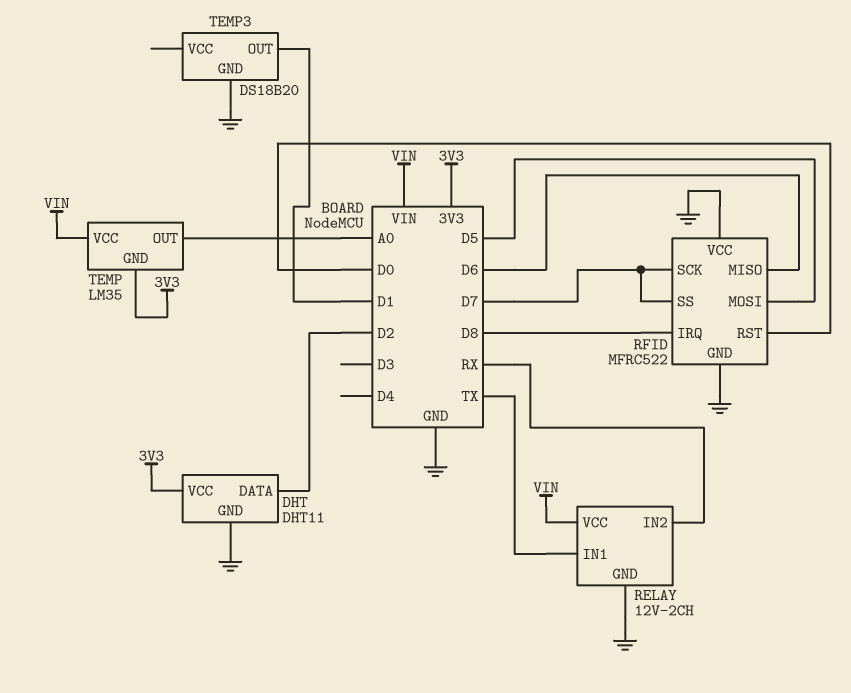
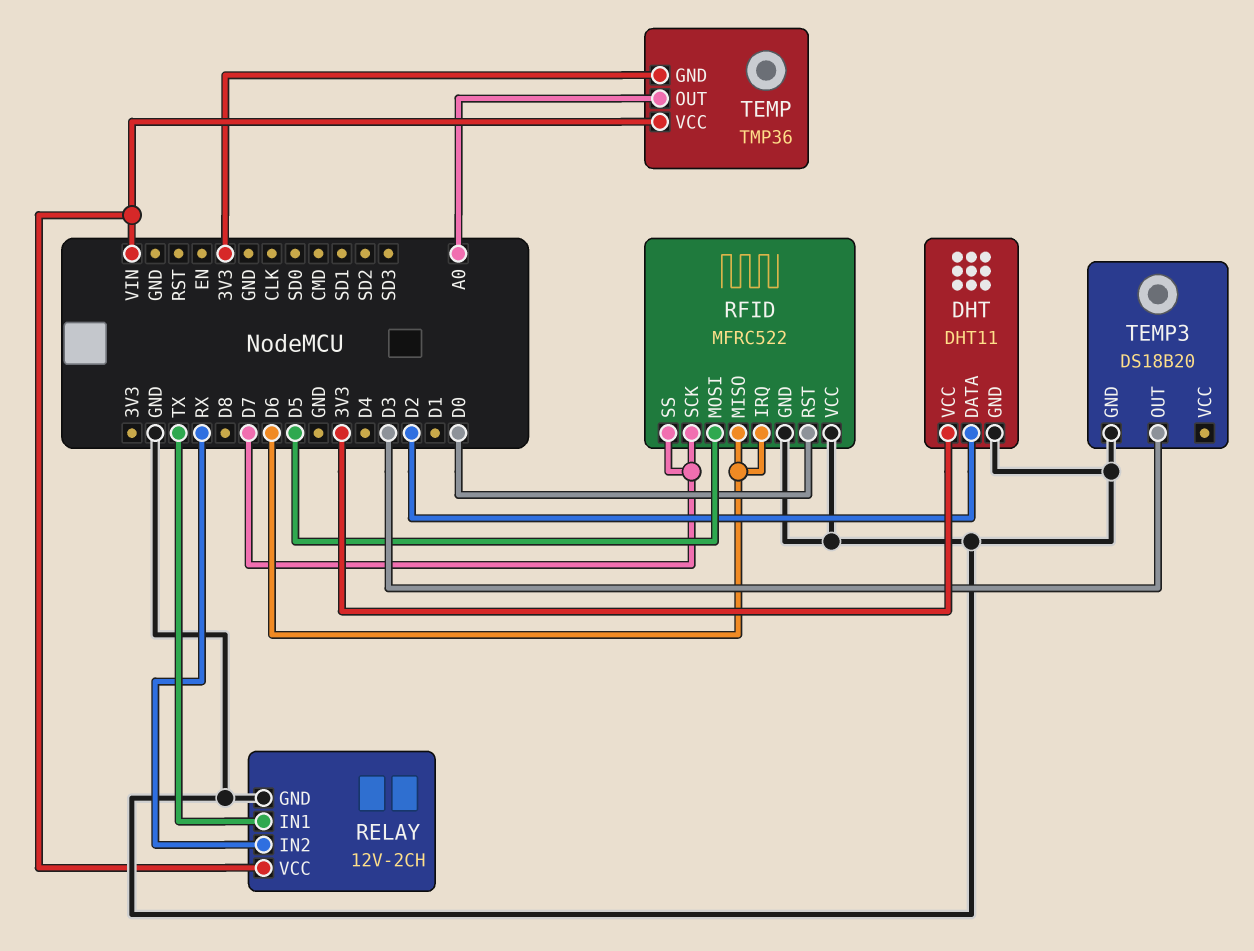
RFID pin IRQ: D8 -> D6
TEMP: LM35 -> TMP36
TEMP3 pin OUT: D1 -> D3

